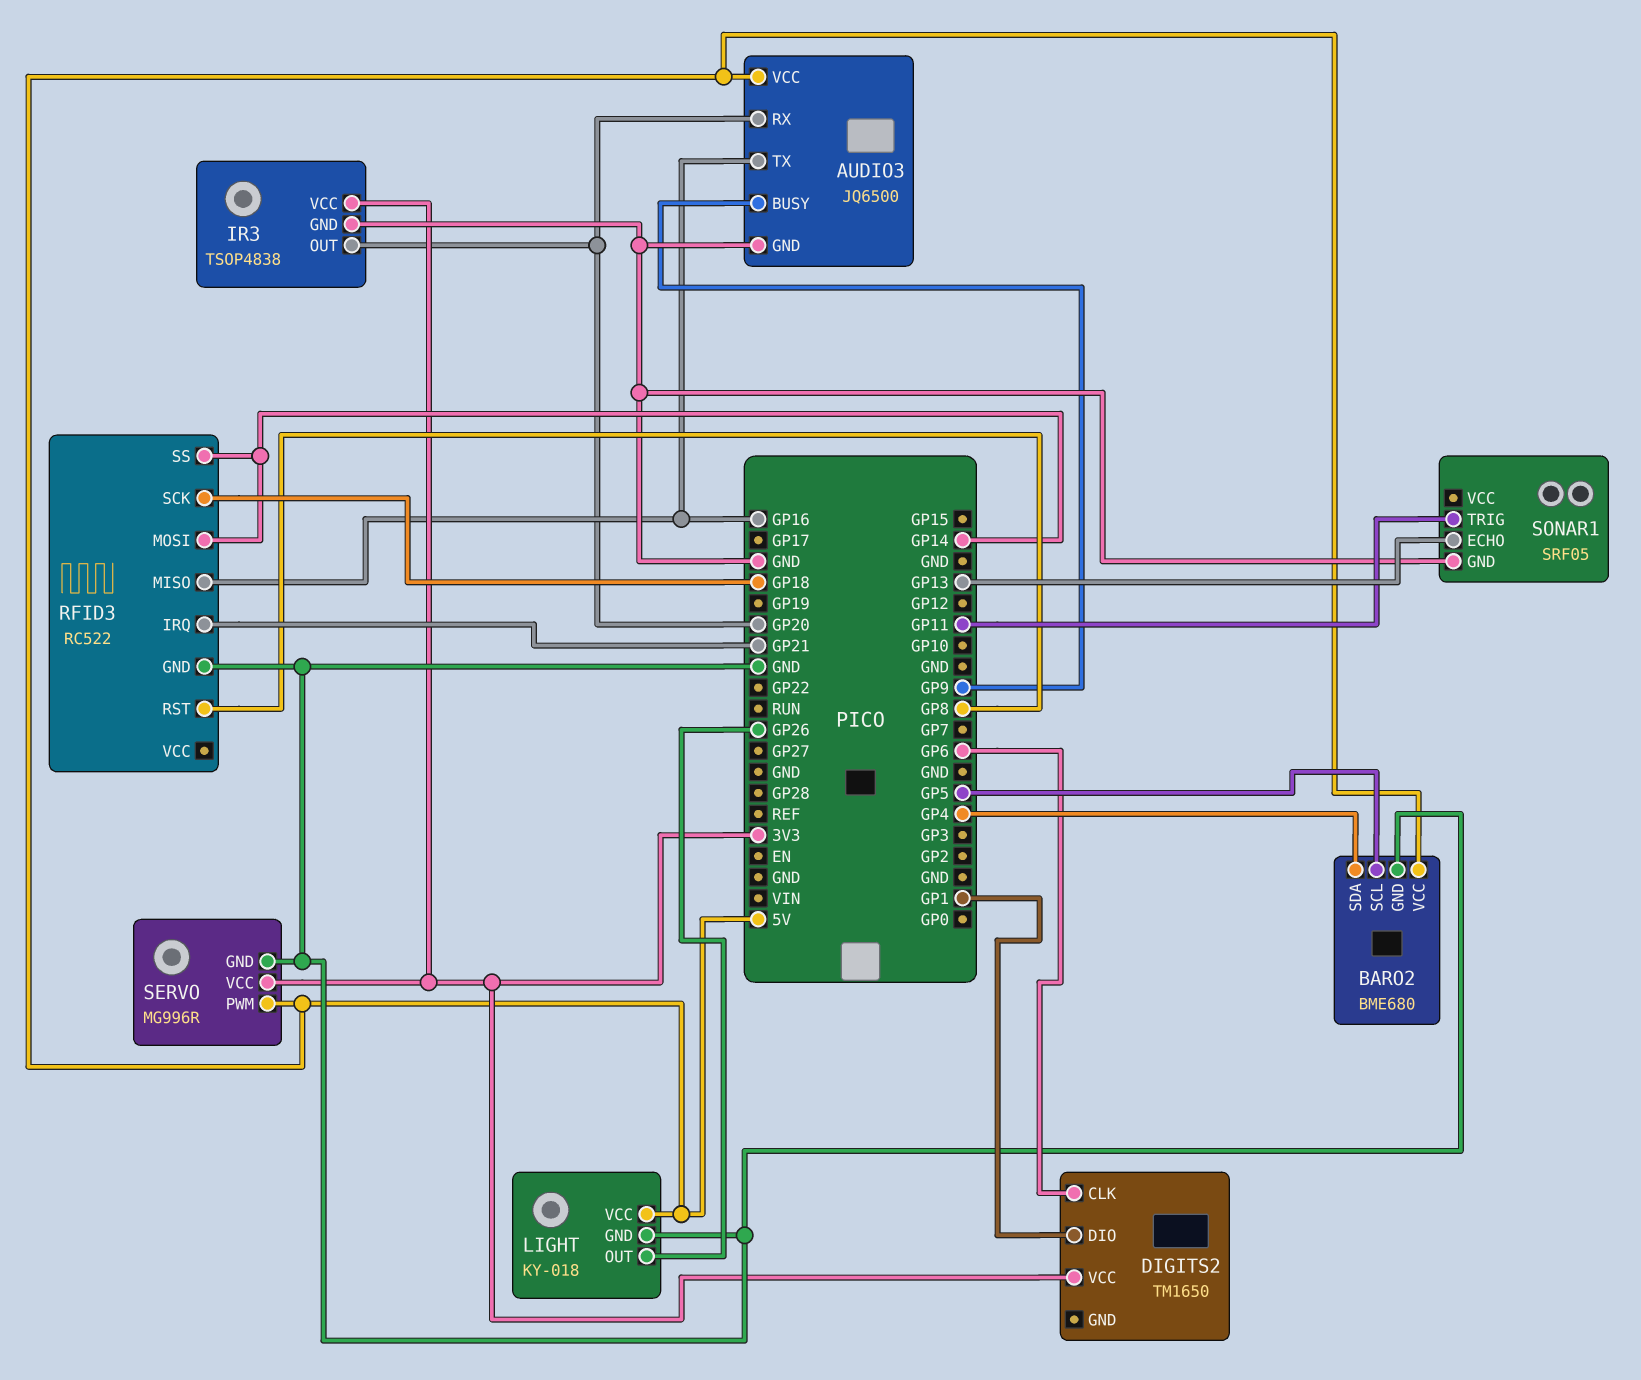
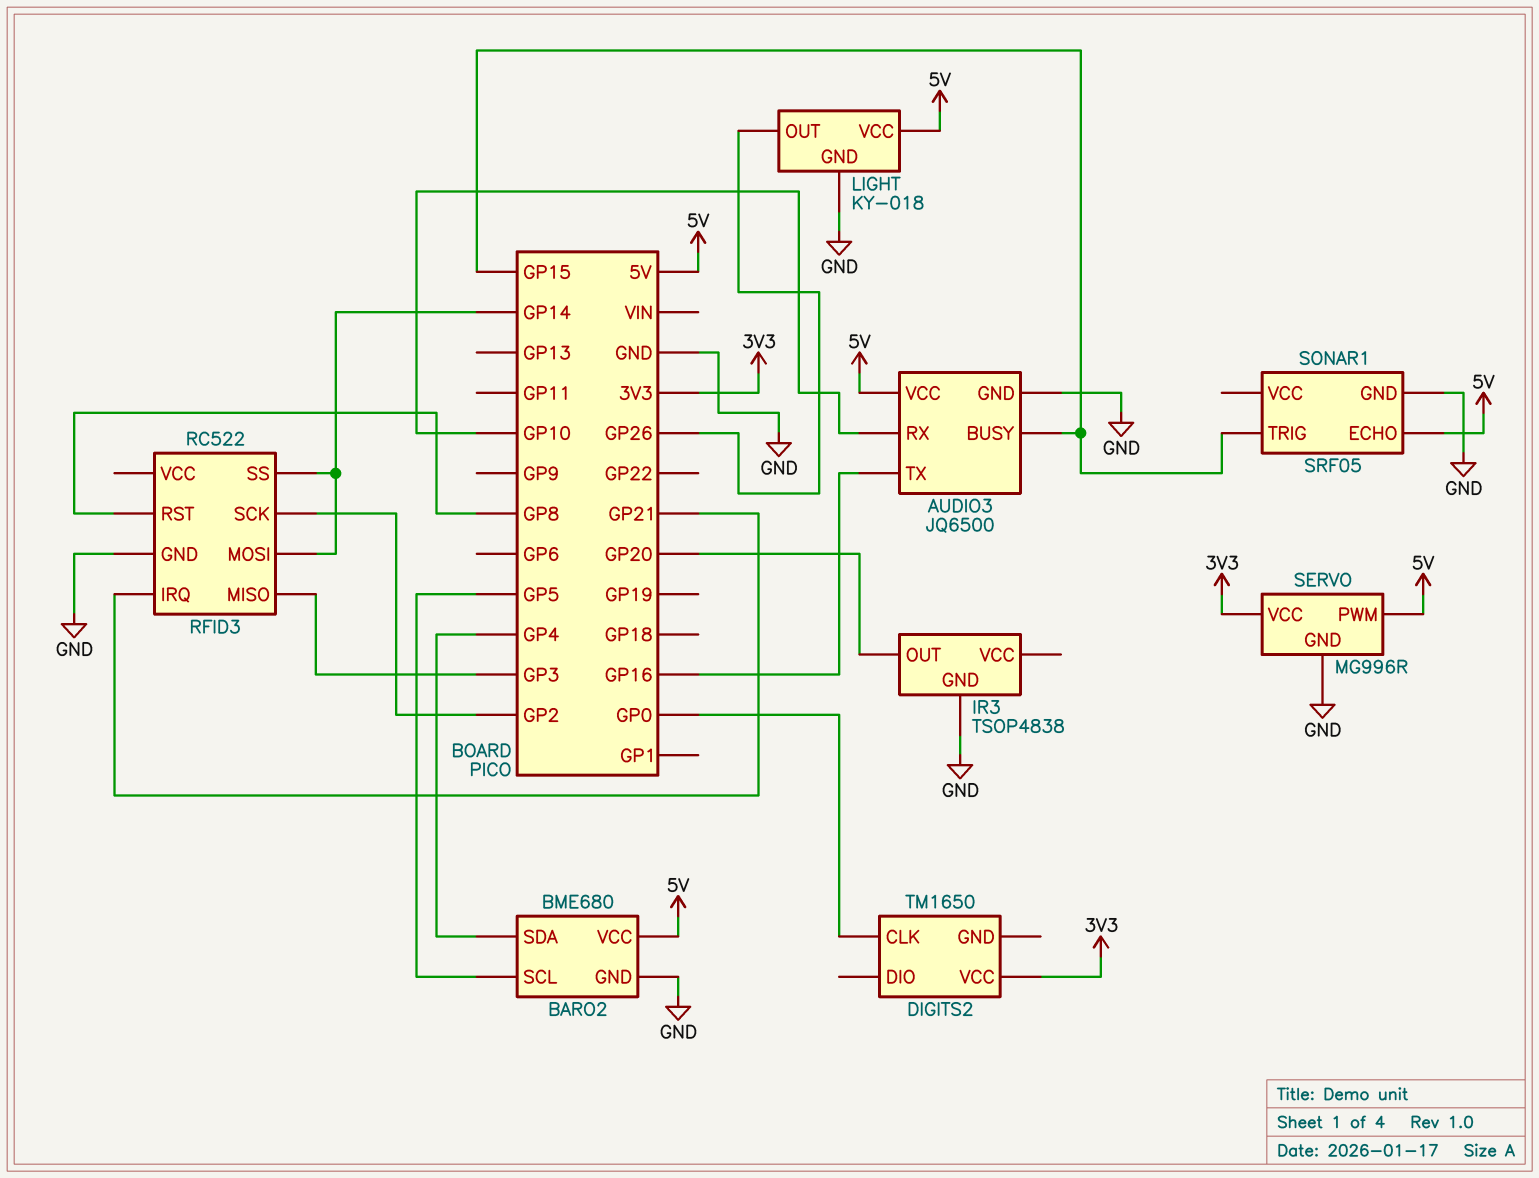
AUDIO3 pin BUSY: GP9 -> GP15
AUDIO3 pin RX: GP20 -> GP10
DIGITS2 pin CLK: GP6 -> GP0
DIGITS2 pin DIO: GP1 -> none
IR3 pin VCC: 3V3 -> none
RFID3 pin MISO: GP16 -> GP3
RFID3 pin SCK: GP18 -> GP2
SONAR1 pin ECHO: GP13 -> 5V
SONAR1 pin TRIG: GP11 -> GP15

